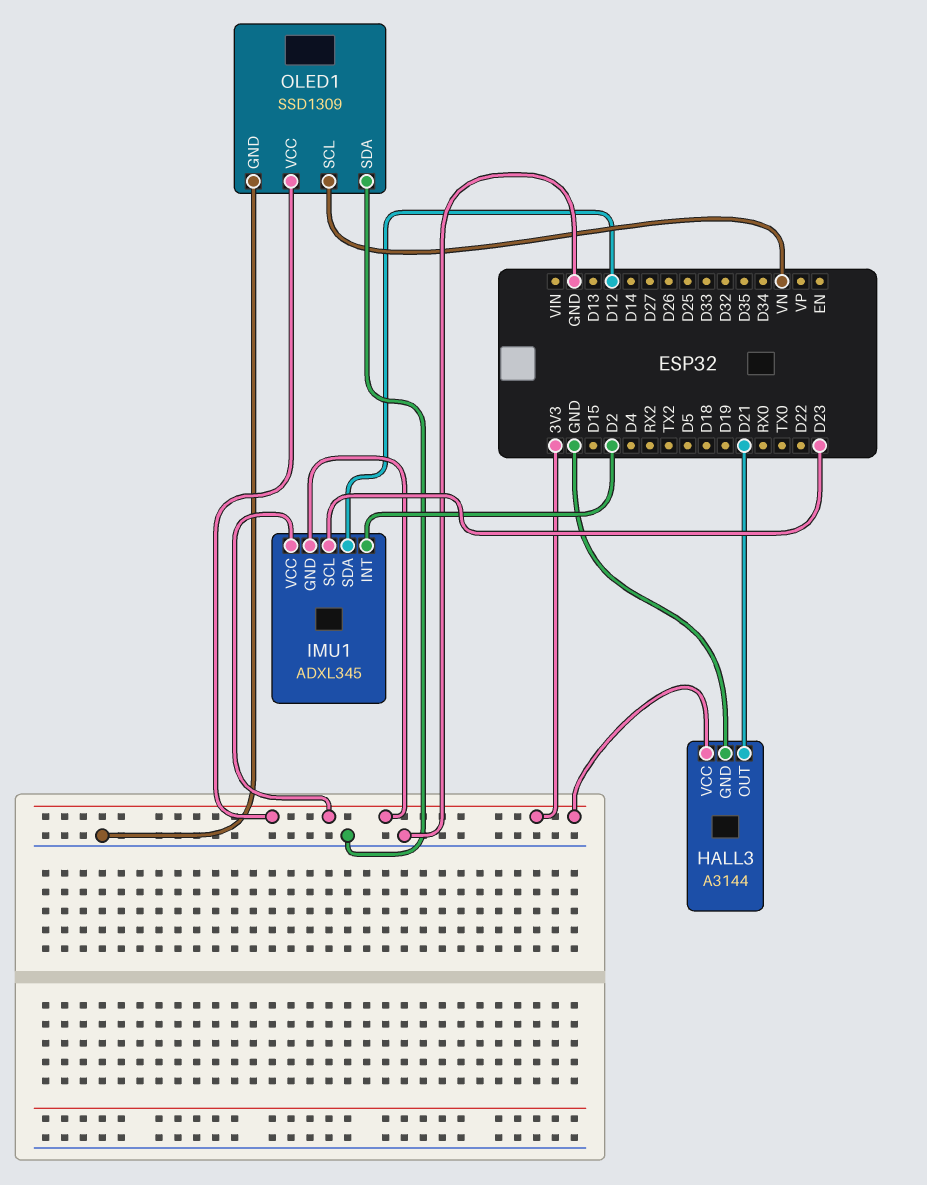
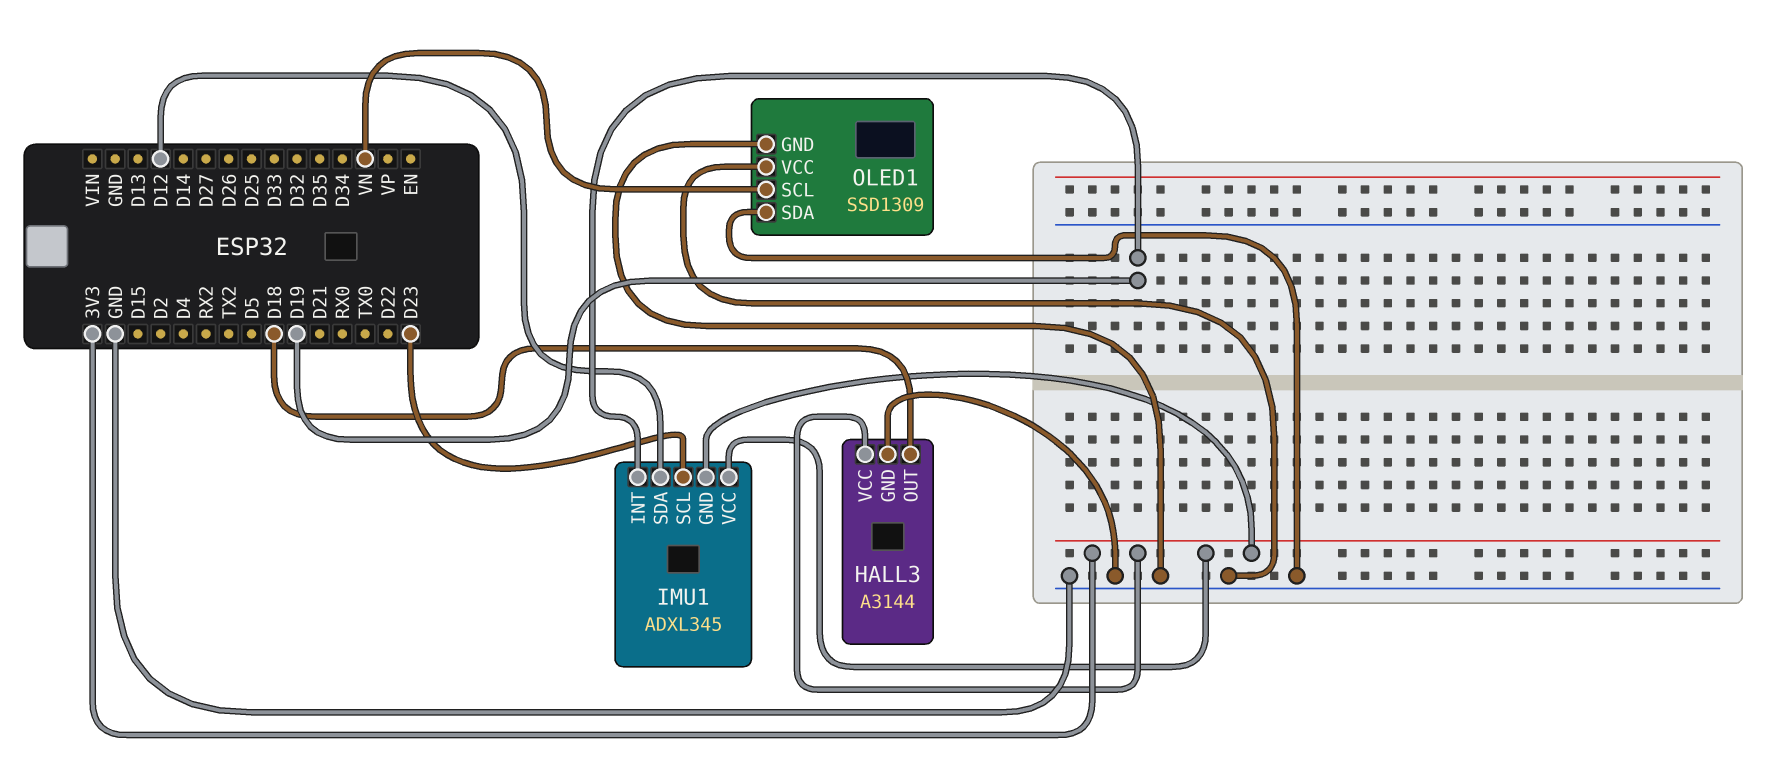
HALL3 pin OUT: D21 -> D18
IMU1 pin INT: D2 -> D19
OLED1 pin VCC: 3V3 -> GND

